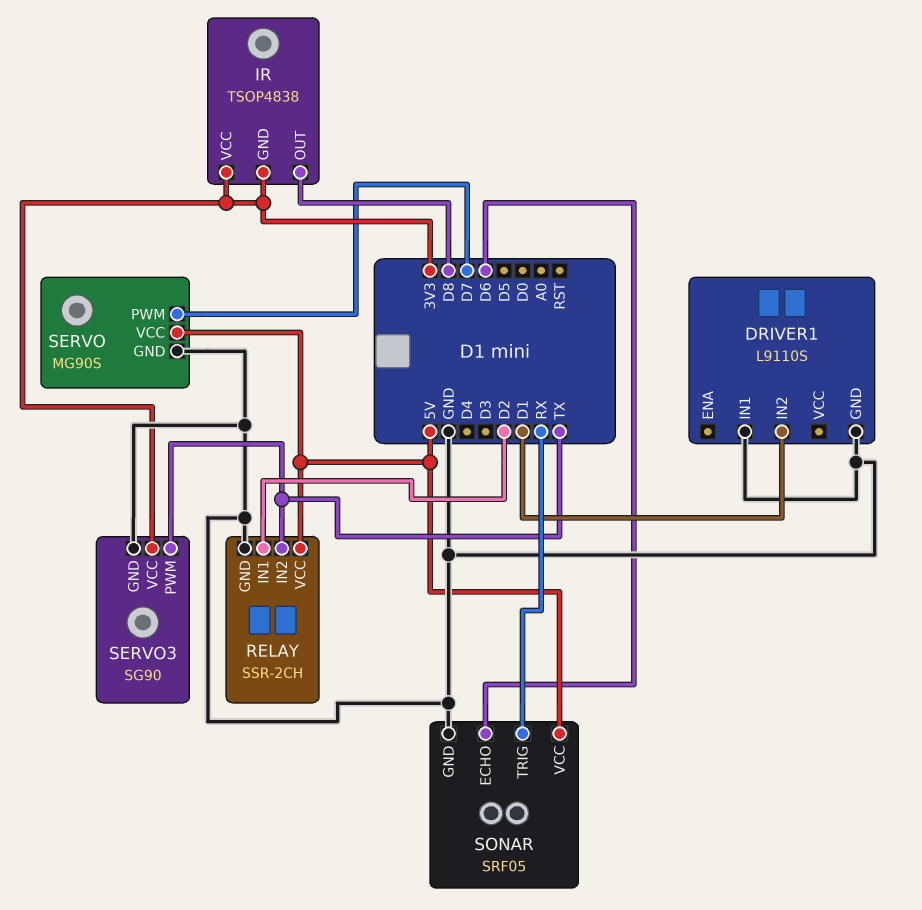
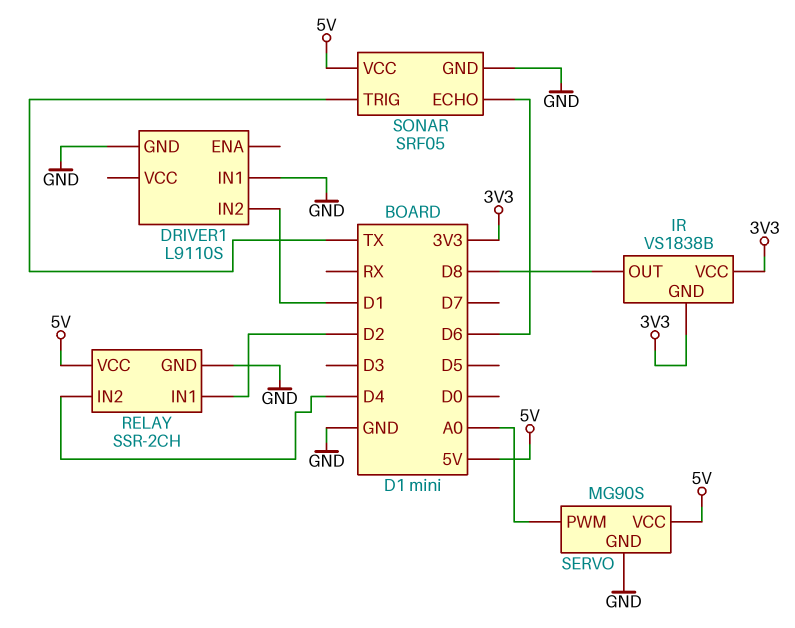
IR: TSOP4838 -> VS1838B
RELAY pin IN2: TX -> D4
SERVO pin PWM: D7 -> A0
SERVO3: SG90 -> none
SERVO3 pin GND: GND -> none
SERVO3 pin PWM: TX -> none
SERVO3 pin VCC: 3V3 -> none
SONAR pin TRIG: RX -> TX

